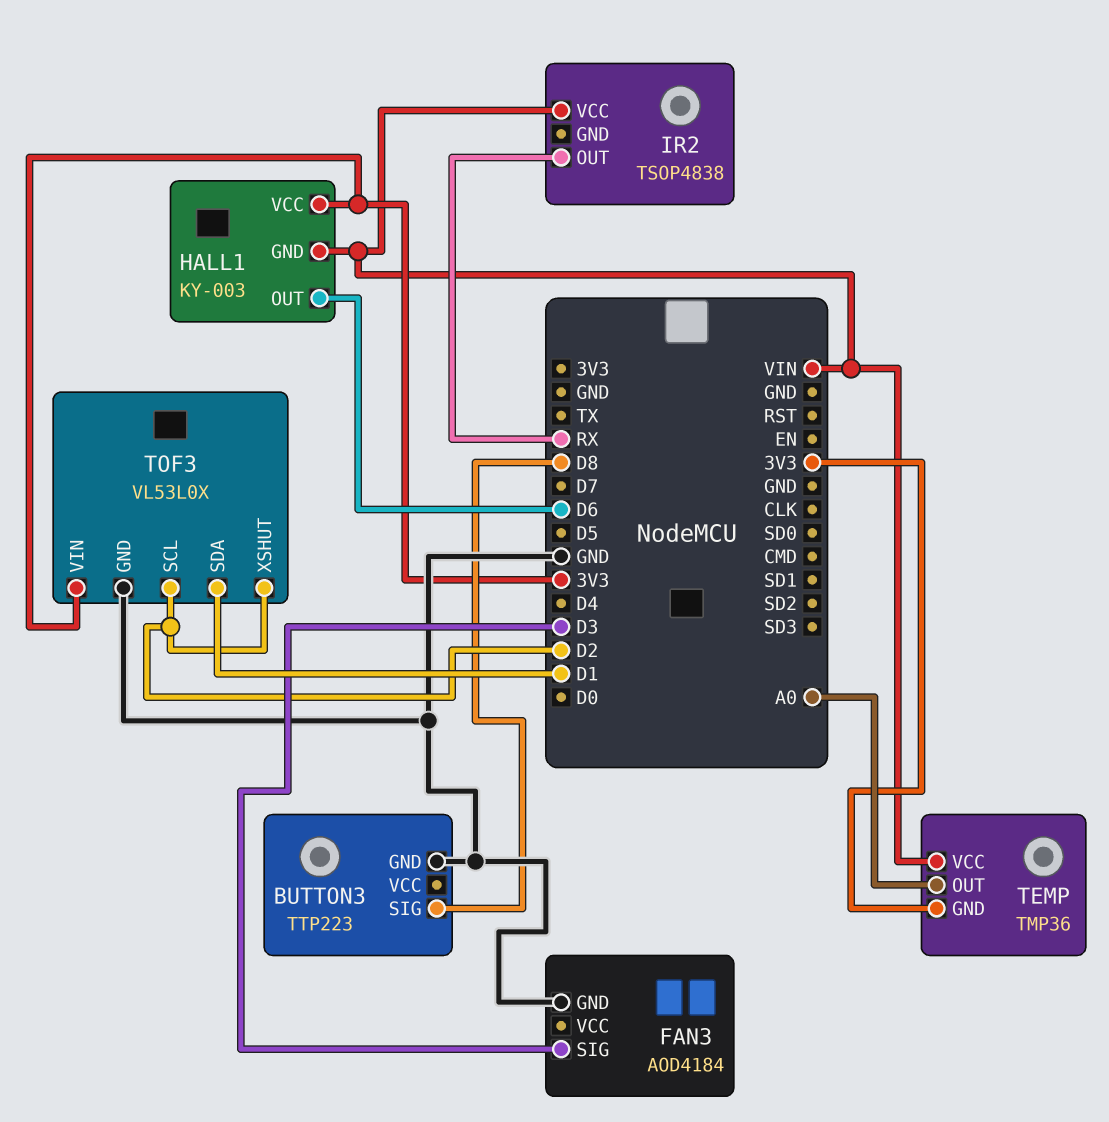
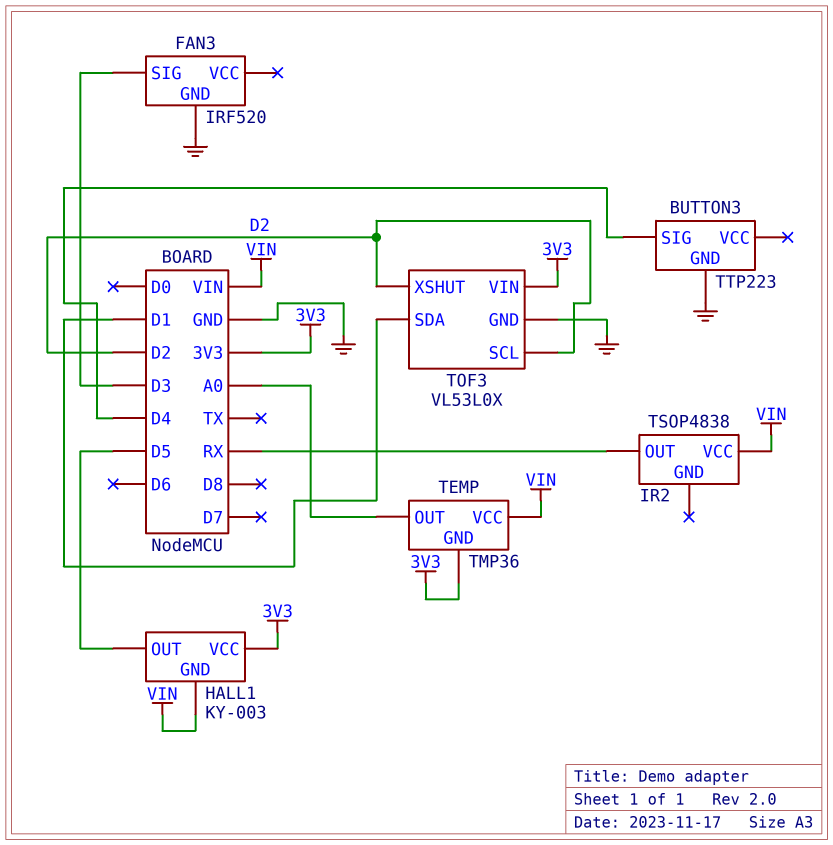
BUTTON3 pin SIG: D8 -> D4
FAN3: AOD4184 -> IRF520
HALL1 pin OUT: D6 -> D5

